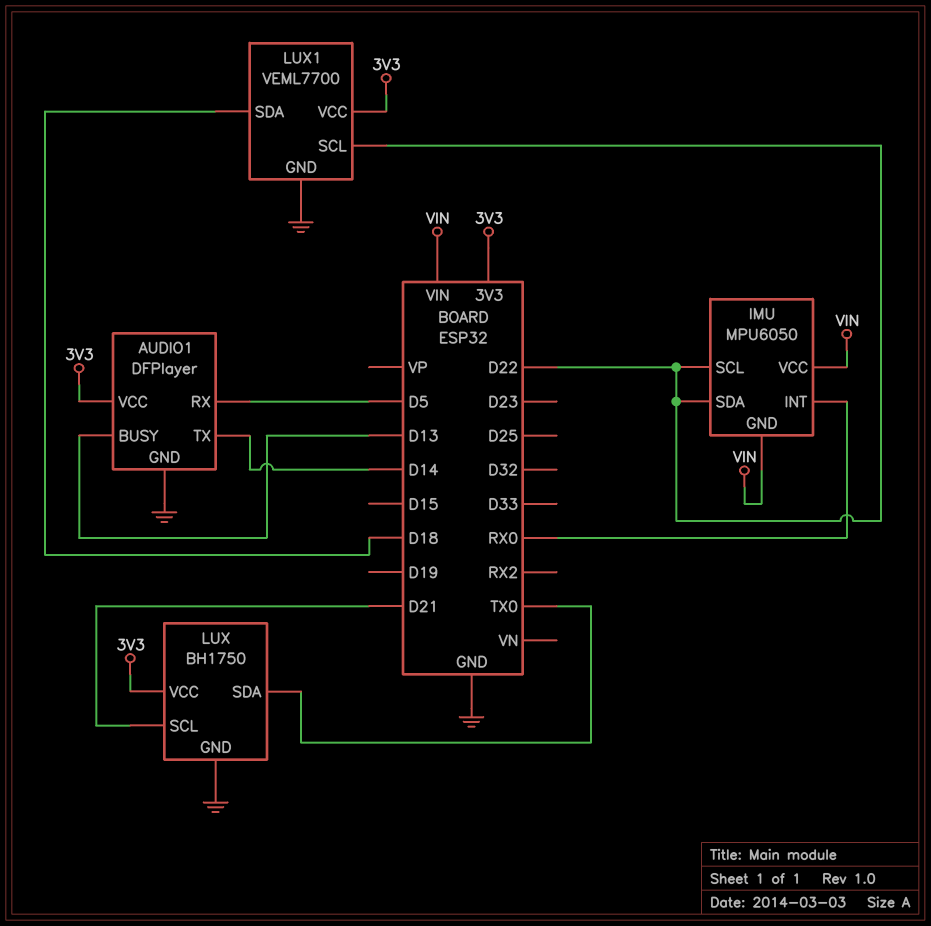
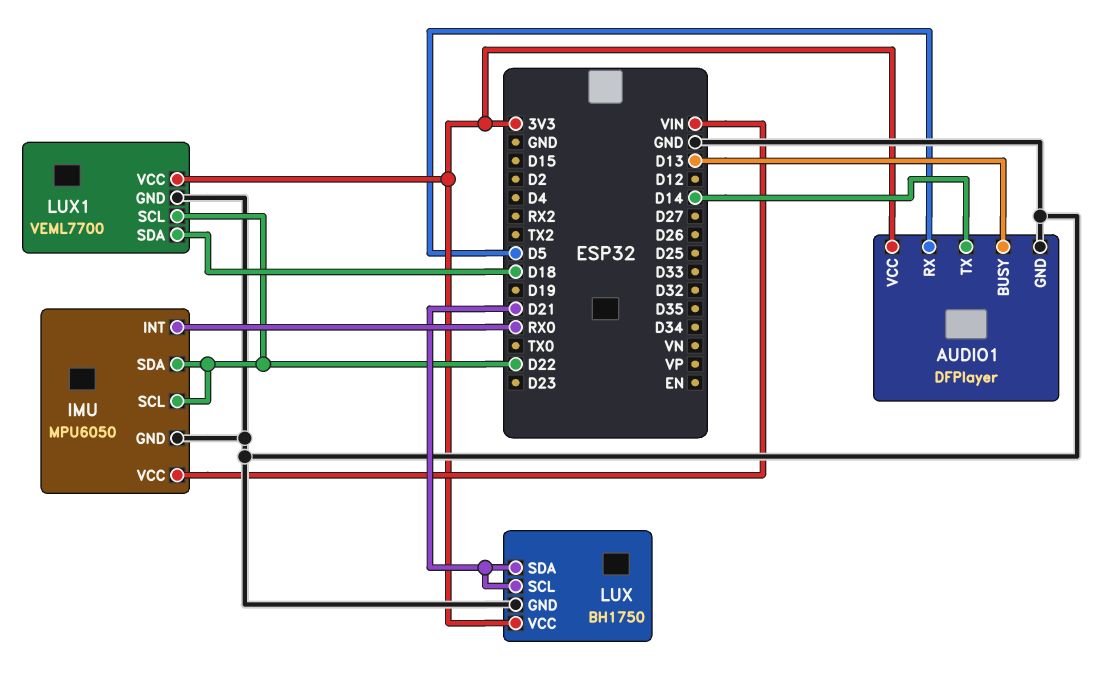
IMU pin GND: VIN -> GND
LUX pin SDA: TX0 -> D21

